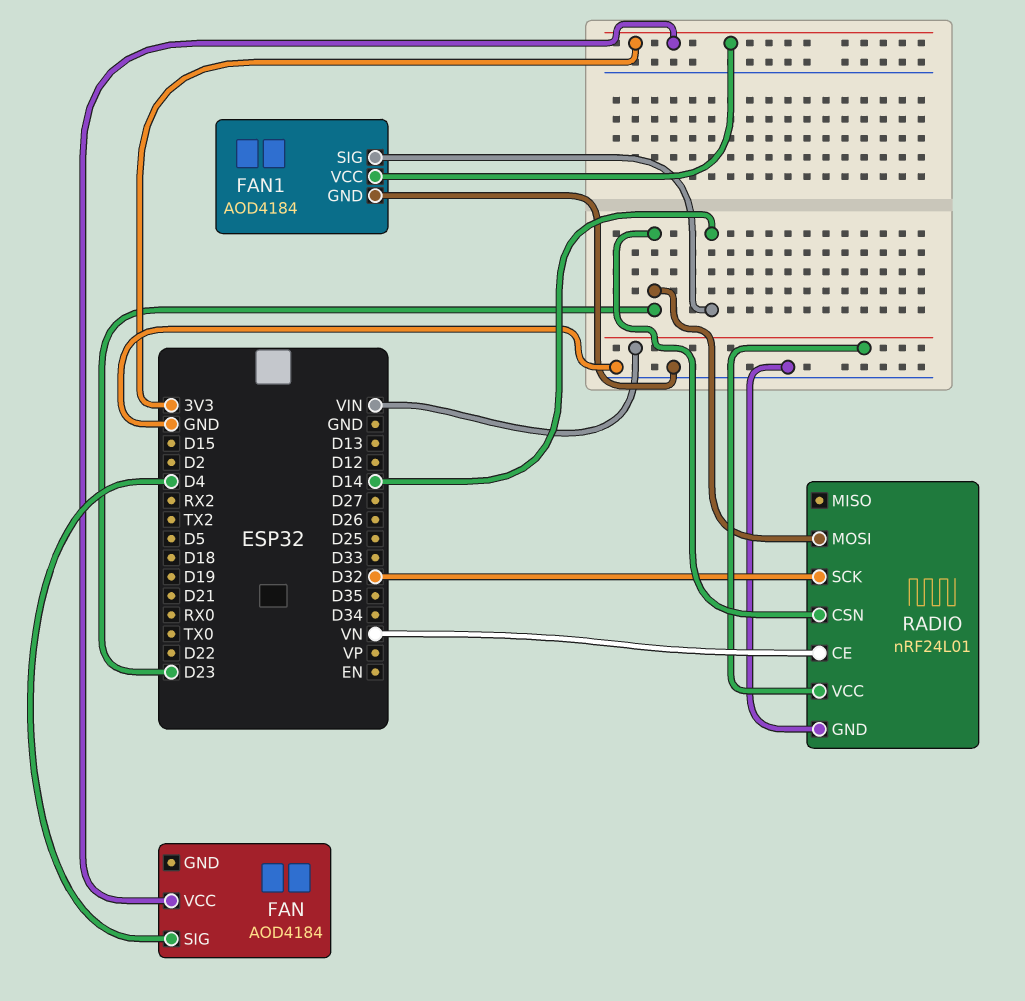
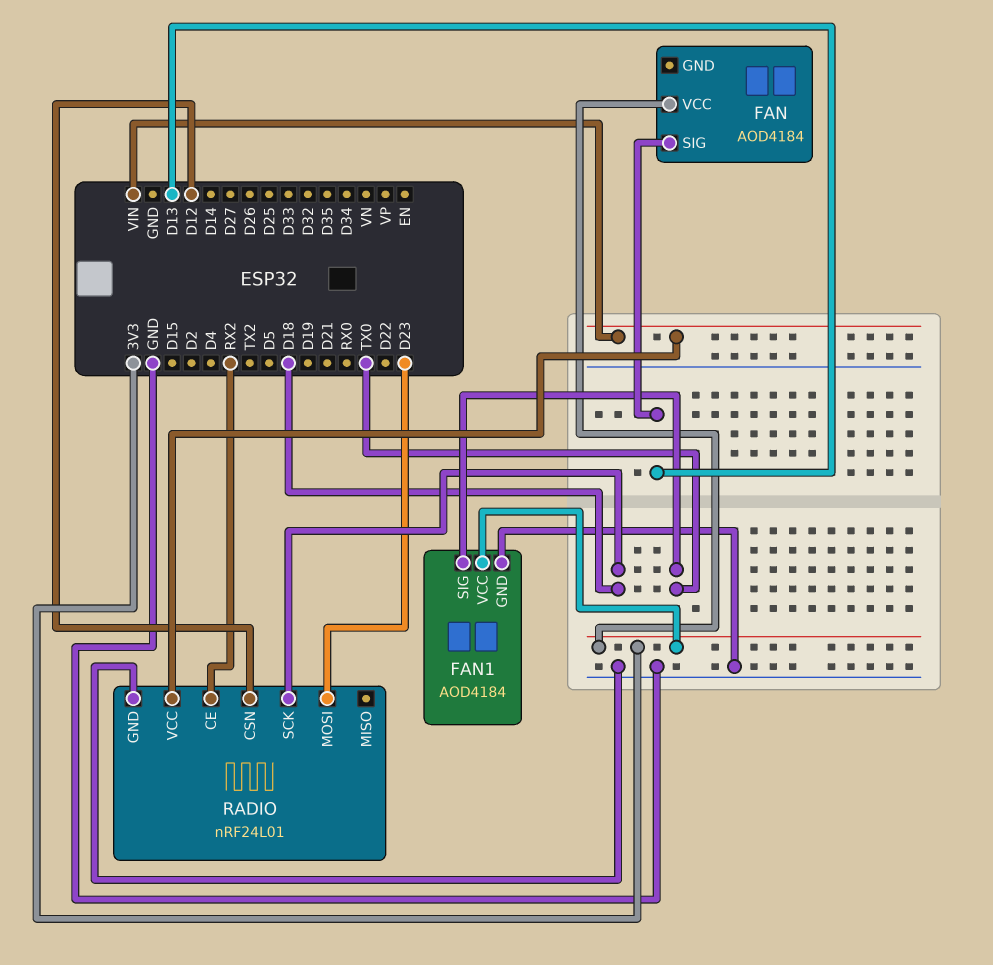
FAN pin SIG: D4 -> D13
FAN1 pin SIG: D14 -> TX0
RADIO pin CE: VN -> RX2
RADIO pin CSN: D23 -> D12
RADIO pin SCK: D32 -> D18

